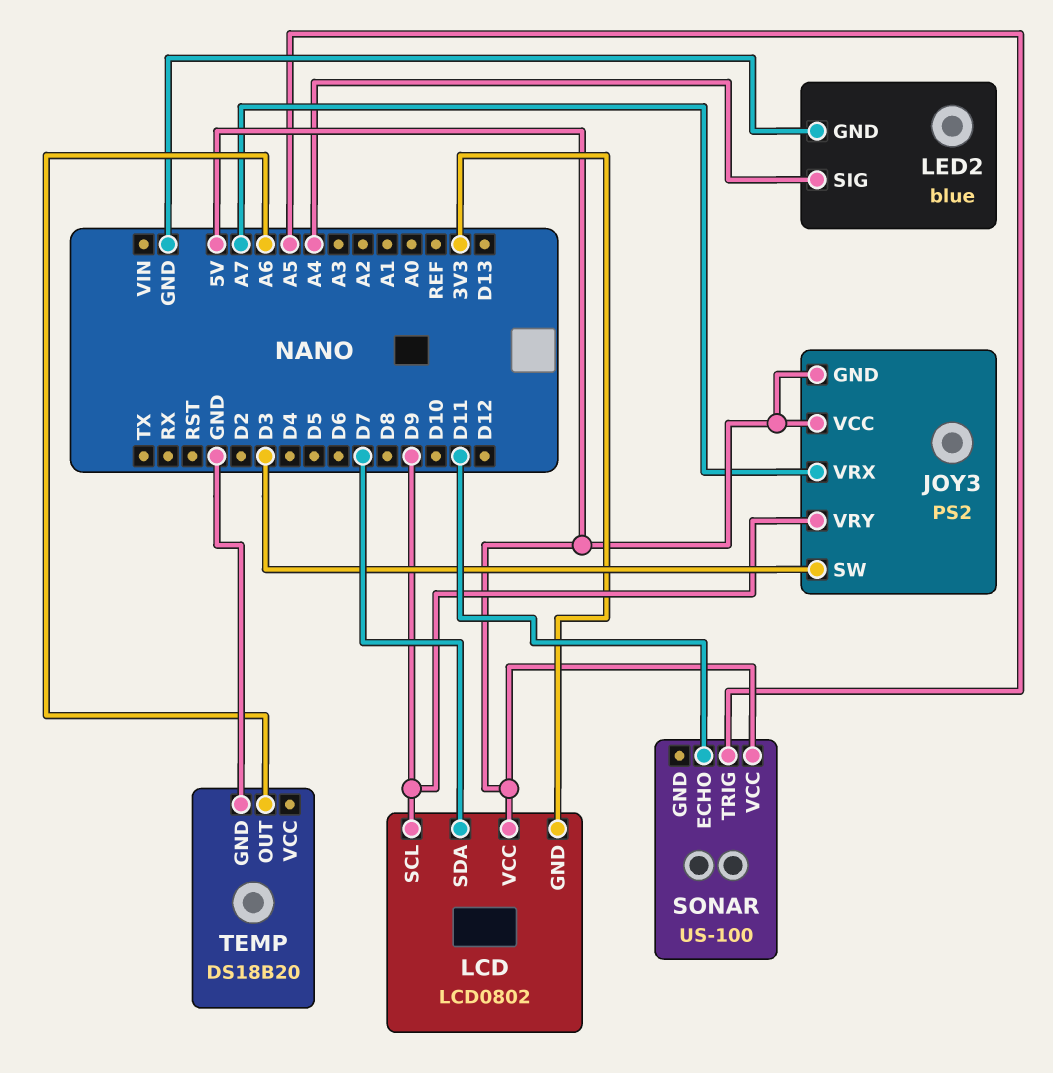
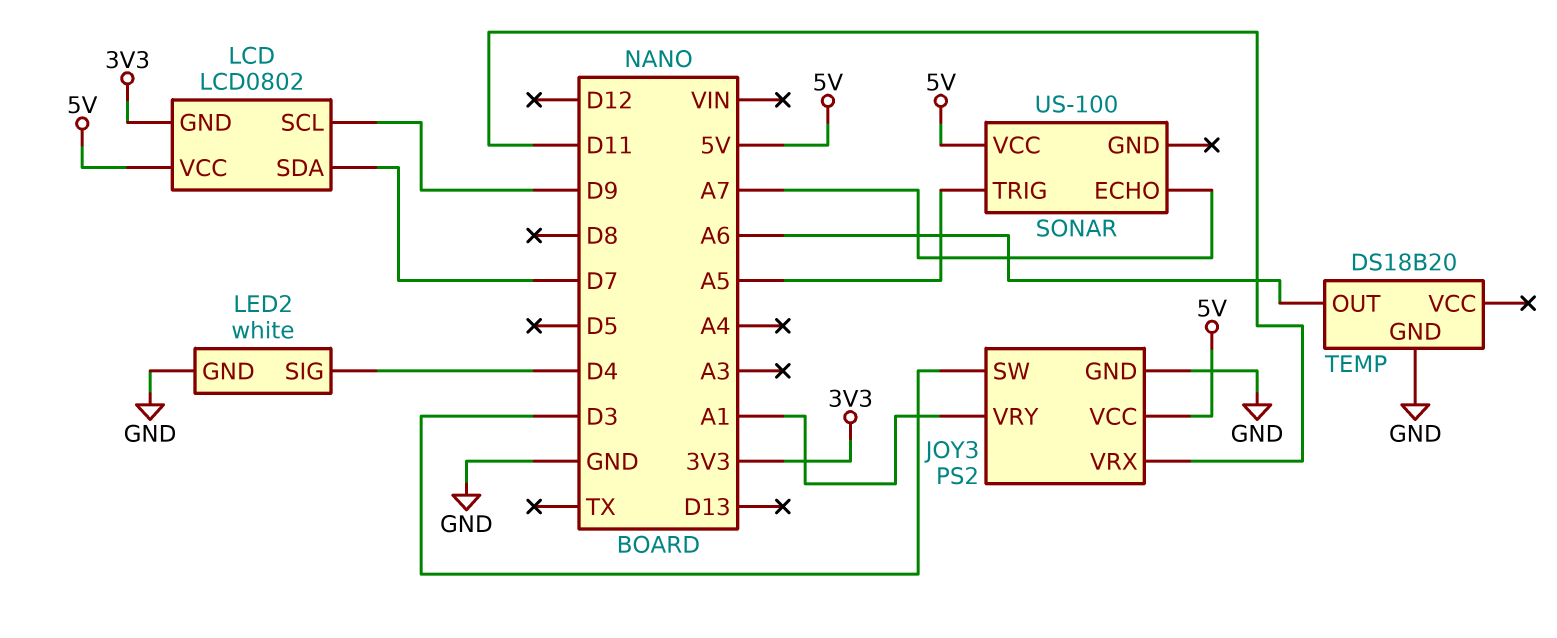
JOY3 pin GND: 5V -> GND
JOY3 pin VRX: A7 -> D11
JOY3 pin VRY: D9 -> A1
LED2: blue -> white
LED2 pin SIG: A4 -> D4
SONAR pin ECHO: D11 -> A7

